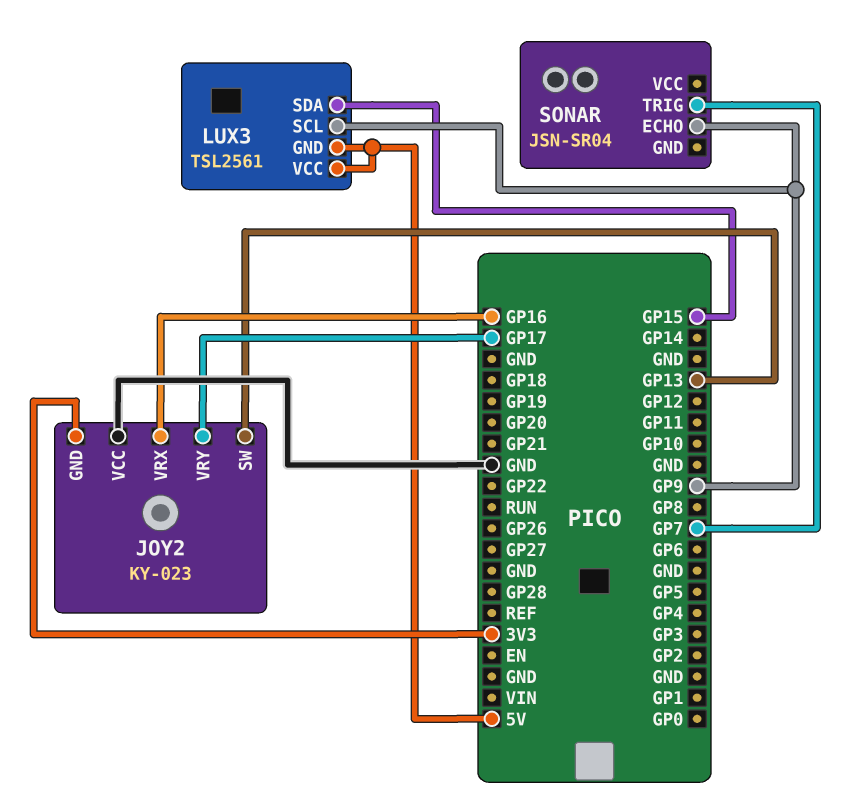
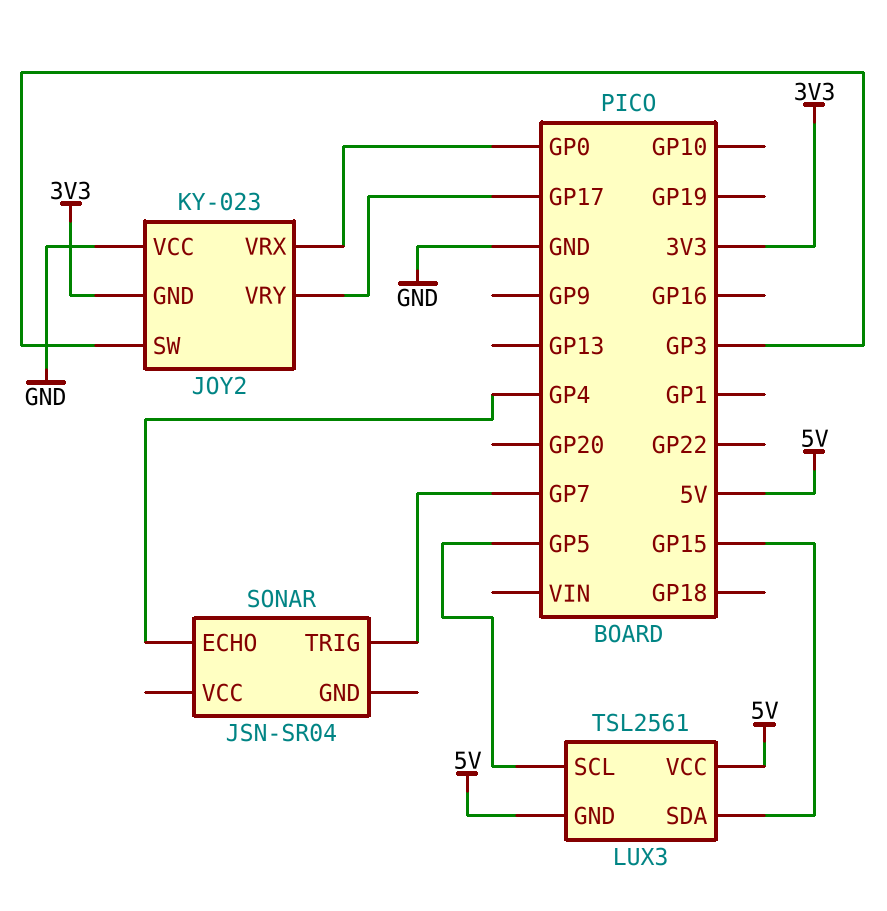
JOY2 pin SW: GP13 -> GP3
JOY2 pin VRX: GP16 -> GP0
LUX3 pin SCL: GP9 -> GP5
SONAR pin ECHO: GP9 -> GP4

